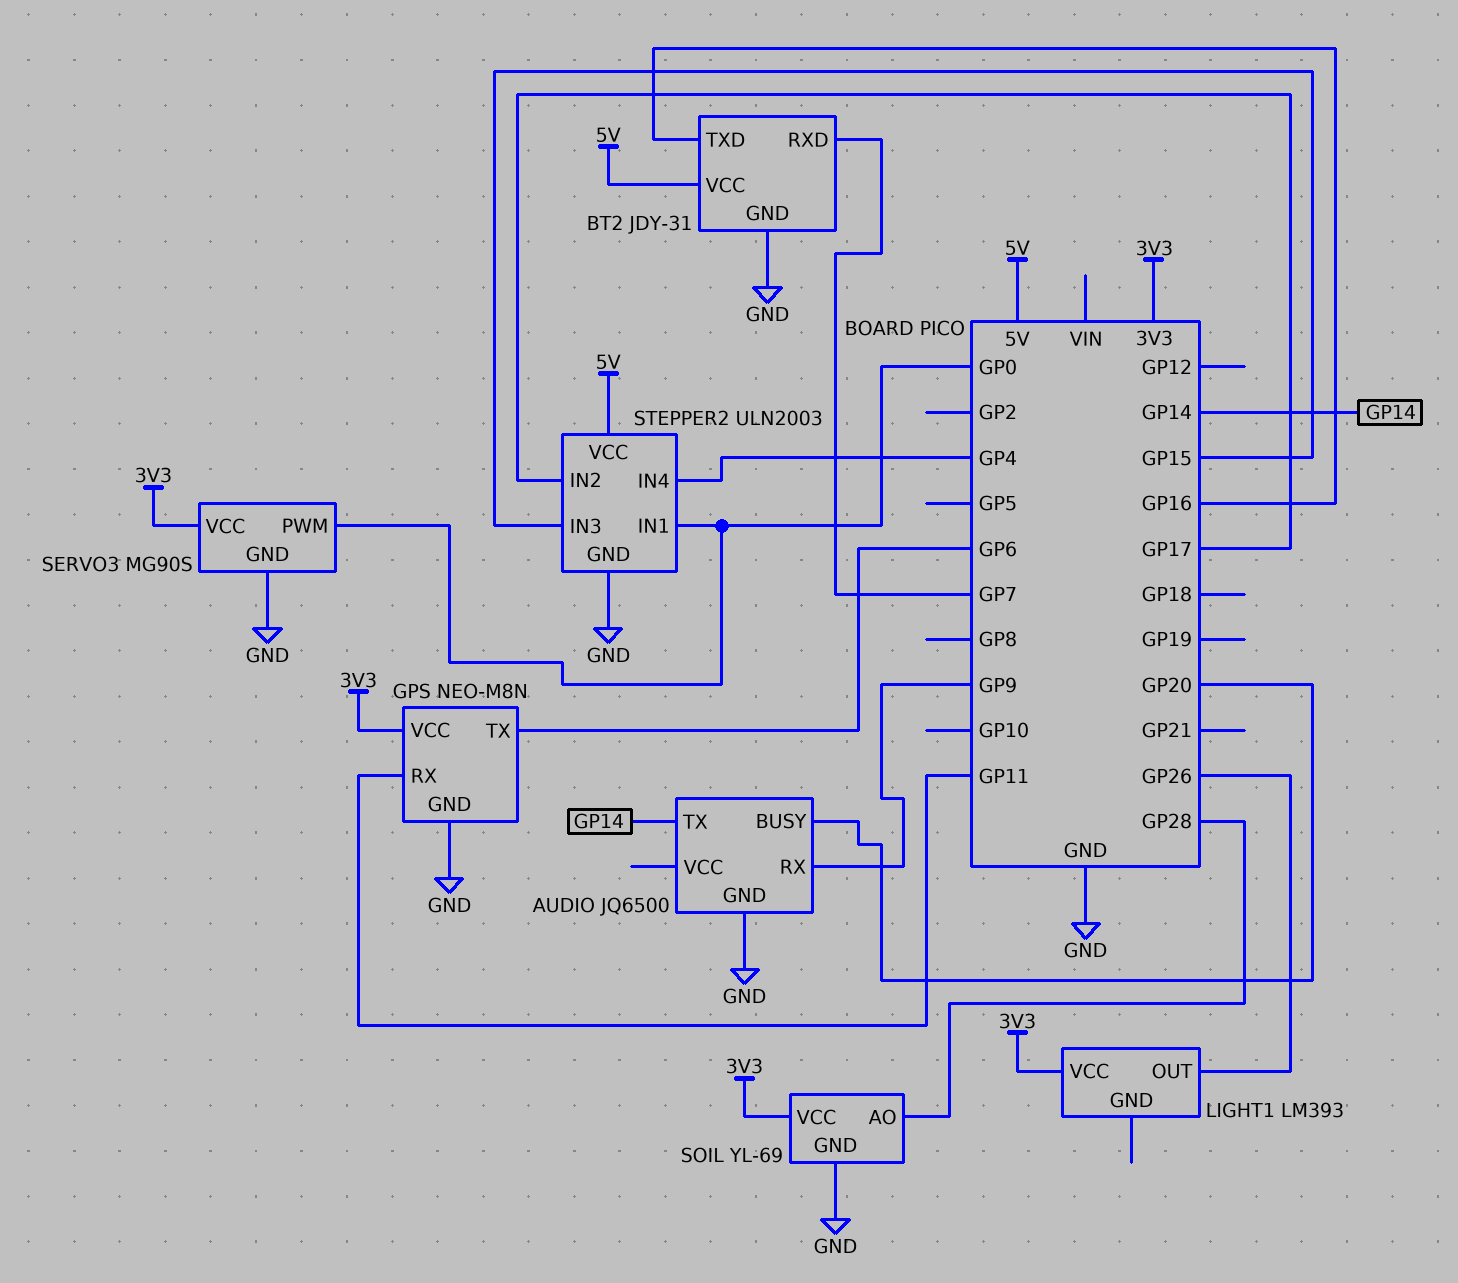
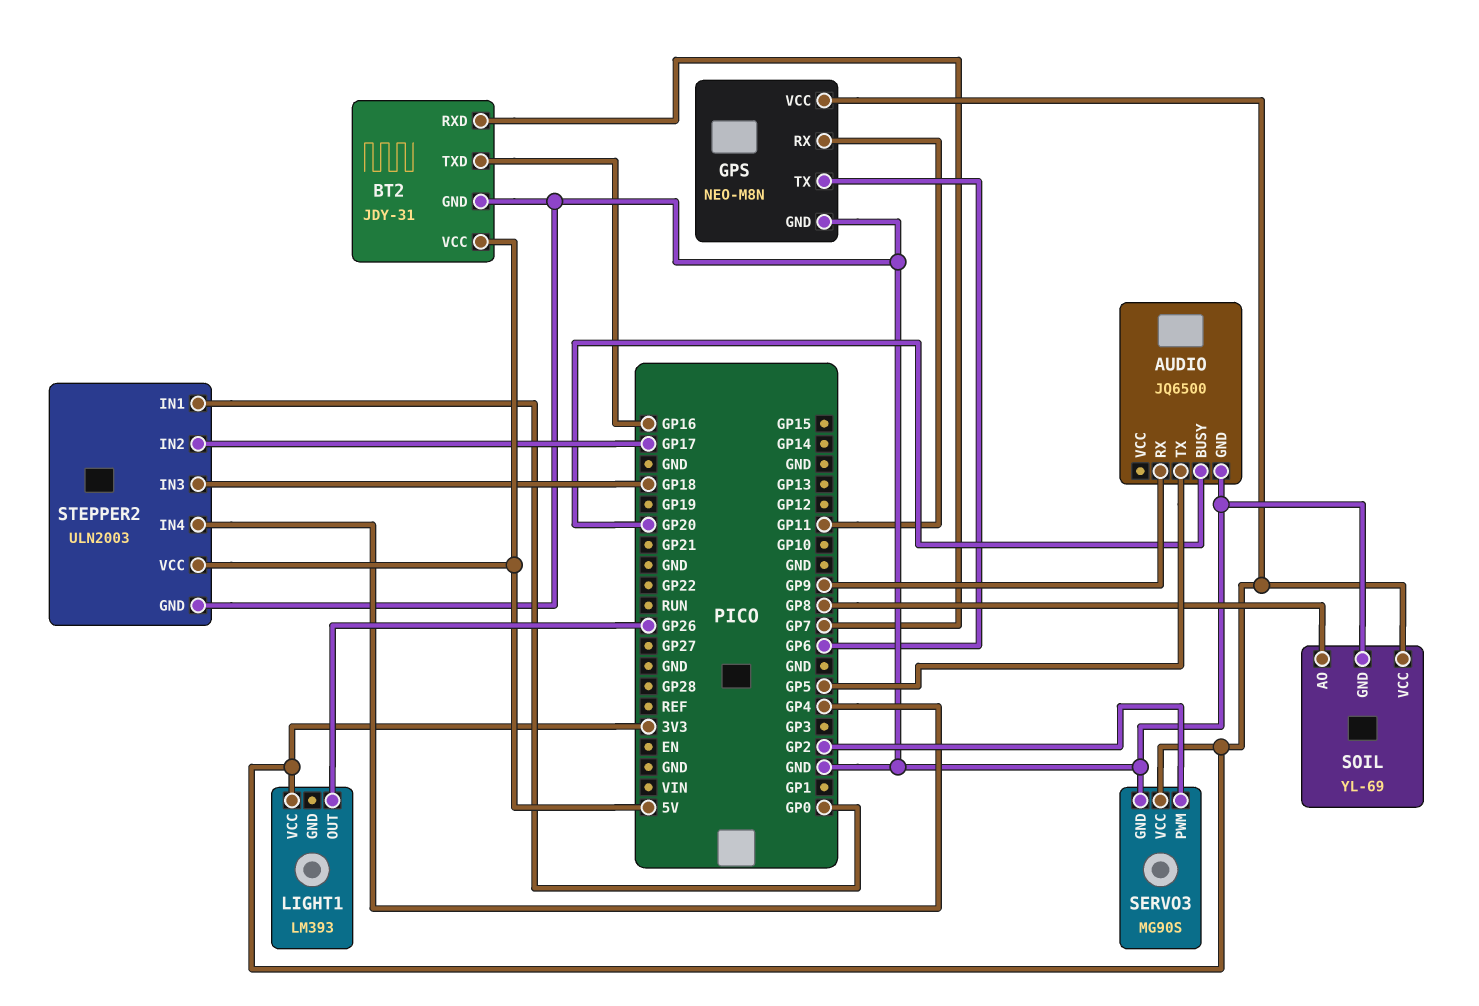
AUDIO pin TX: GP14 -> GP5
SERVO3 pin PWM: GP0 -> GP2
SOIL pin AO: GP28 -> GP8
STEPPER2 pin IN3: GP15 -> GP18

